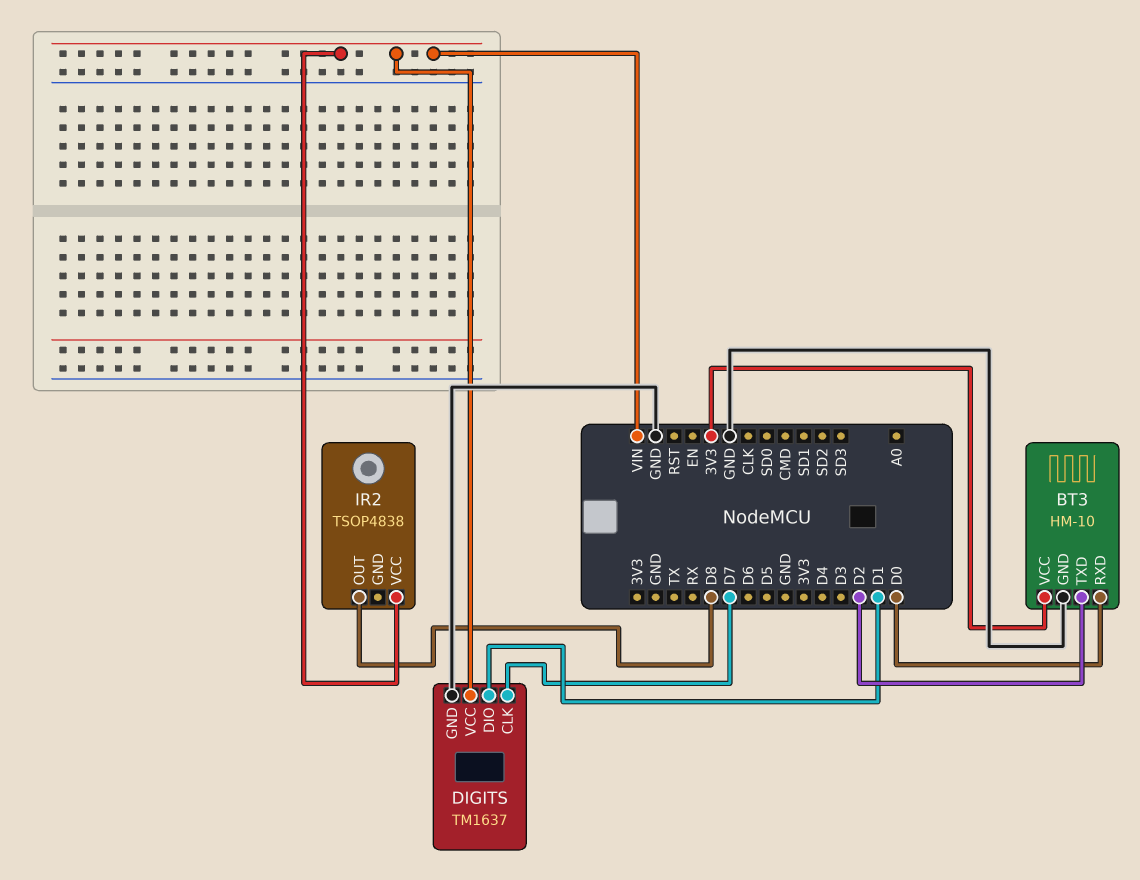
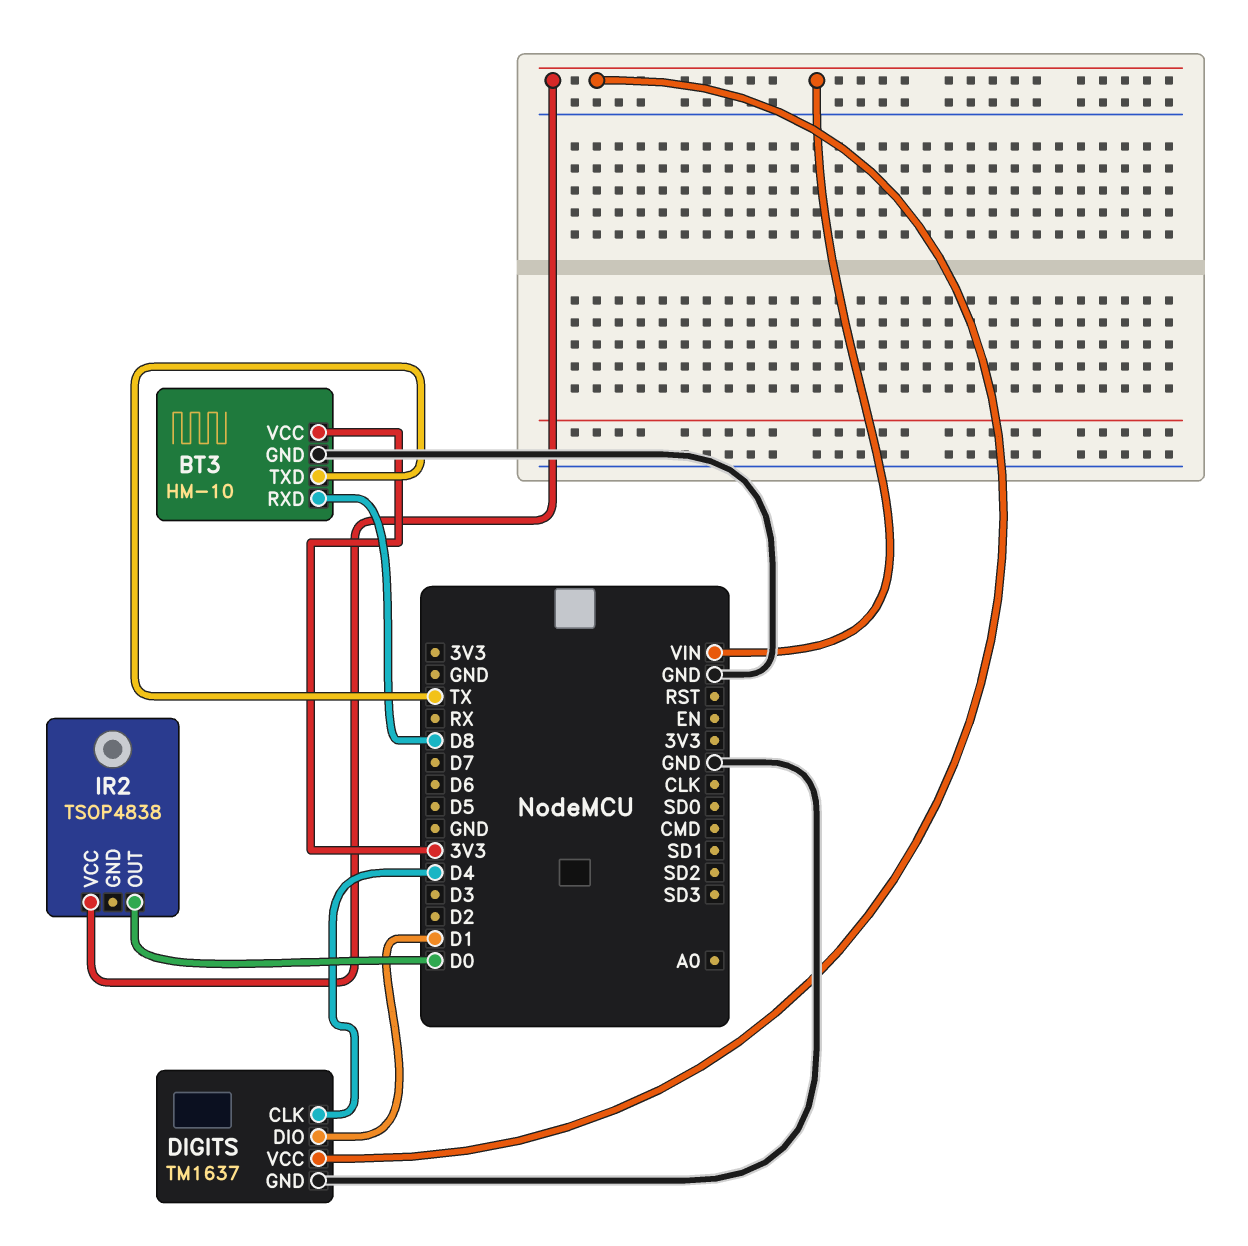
BT3 pin RXD: D0 -> D8
BT3 pin TXD: D2 -> TX
DIGITS pin CLK: D7 -> D4
IR2 pin OUT: D8 -> D0

